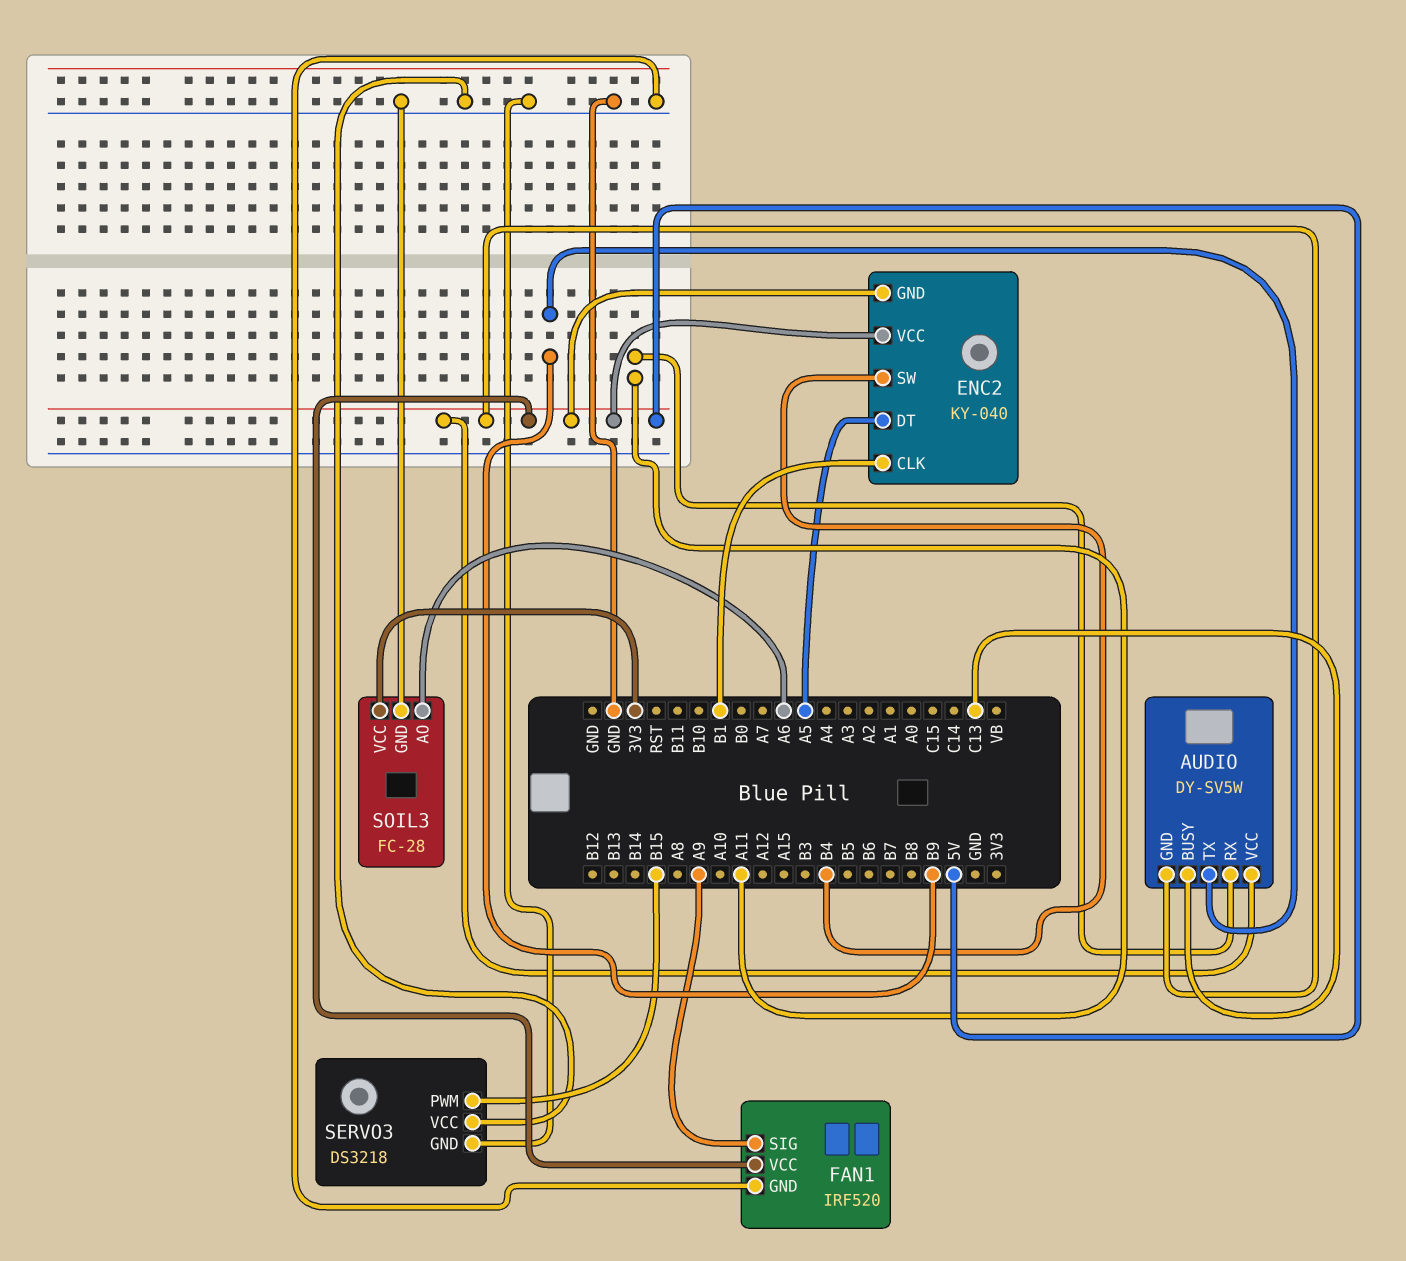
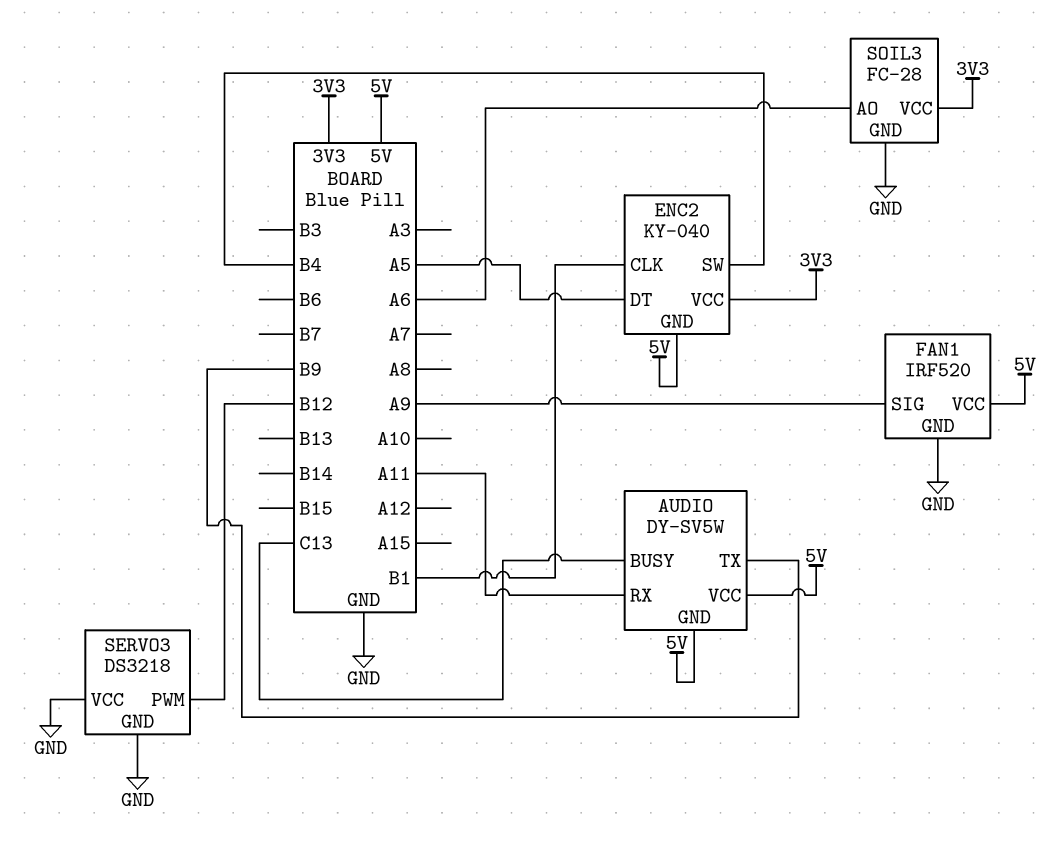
ENC2 pin VCC: 5V -> 3V3
SERVO3 pin PWM: B15 -> B12

